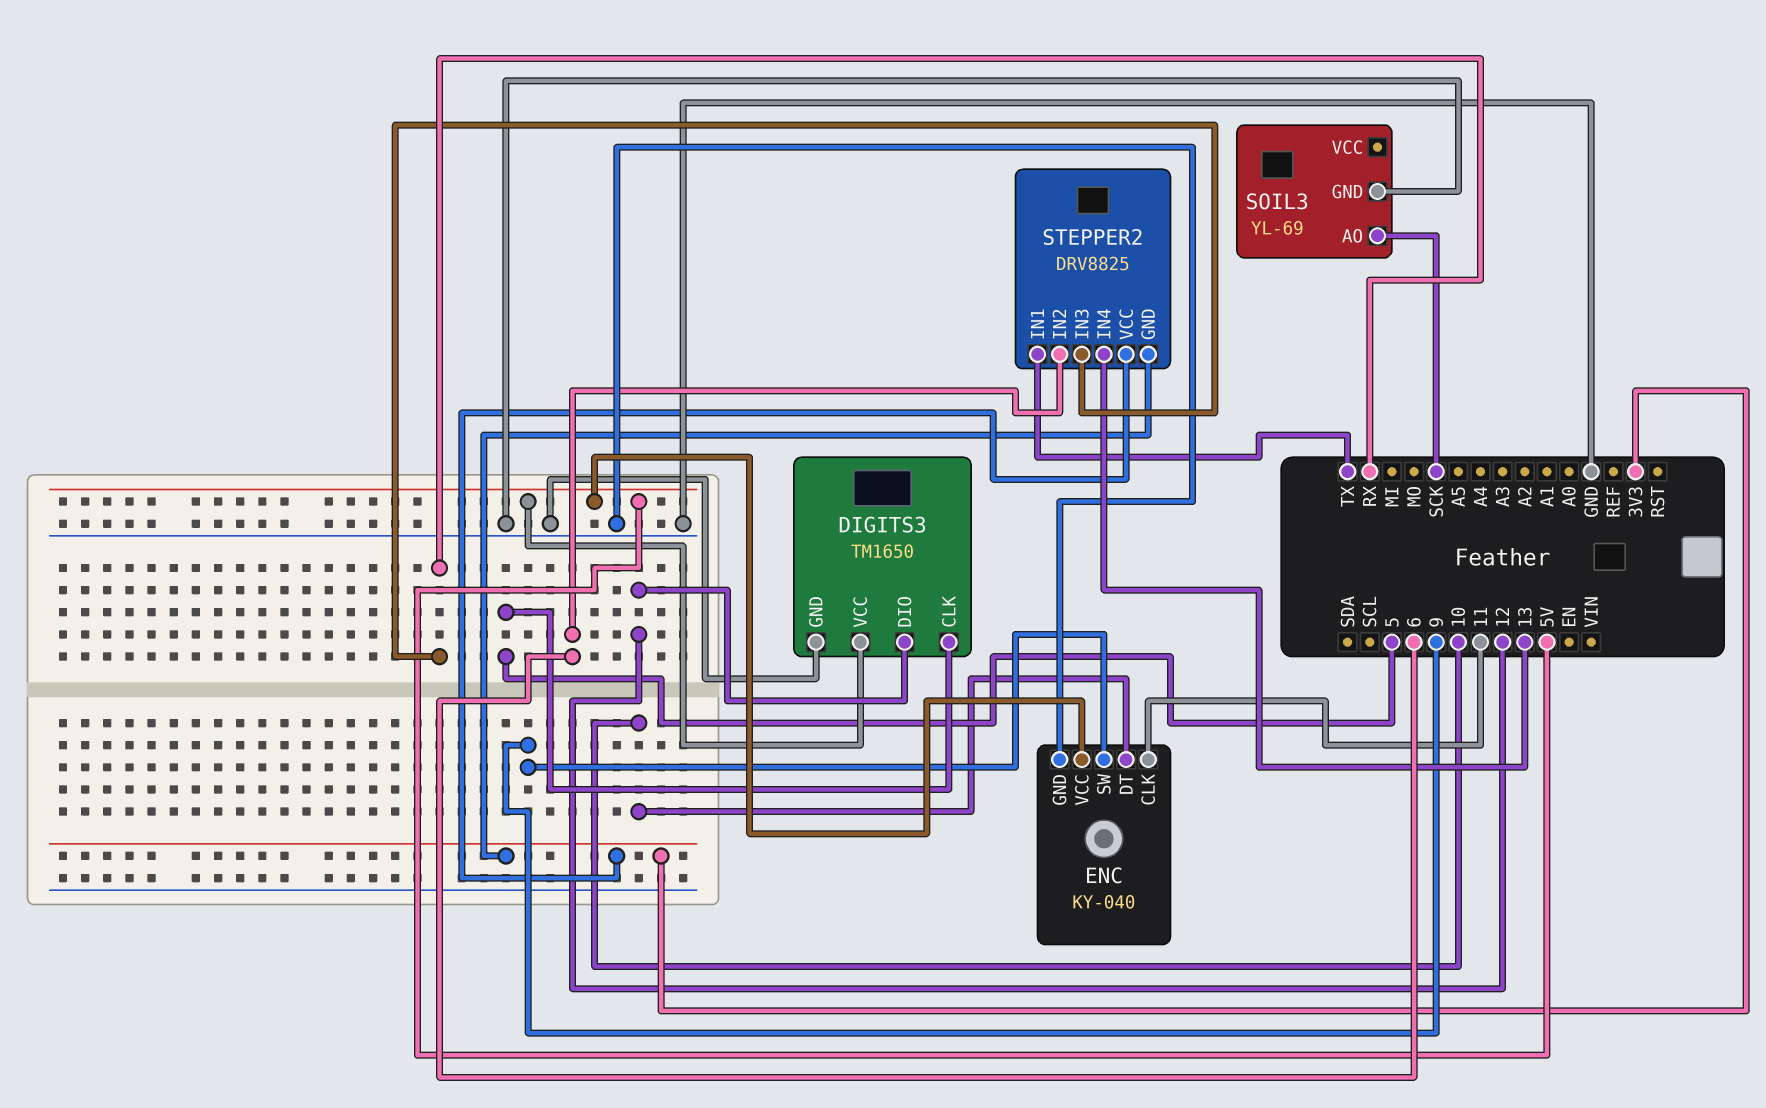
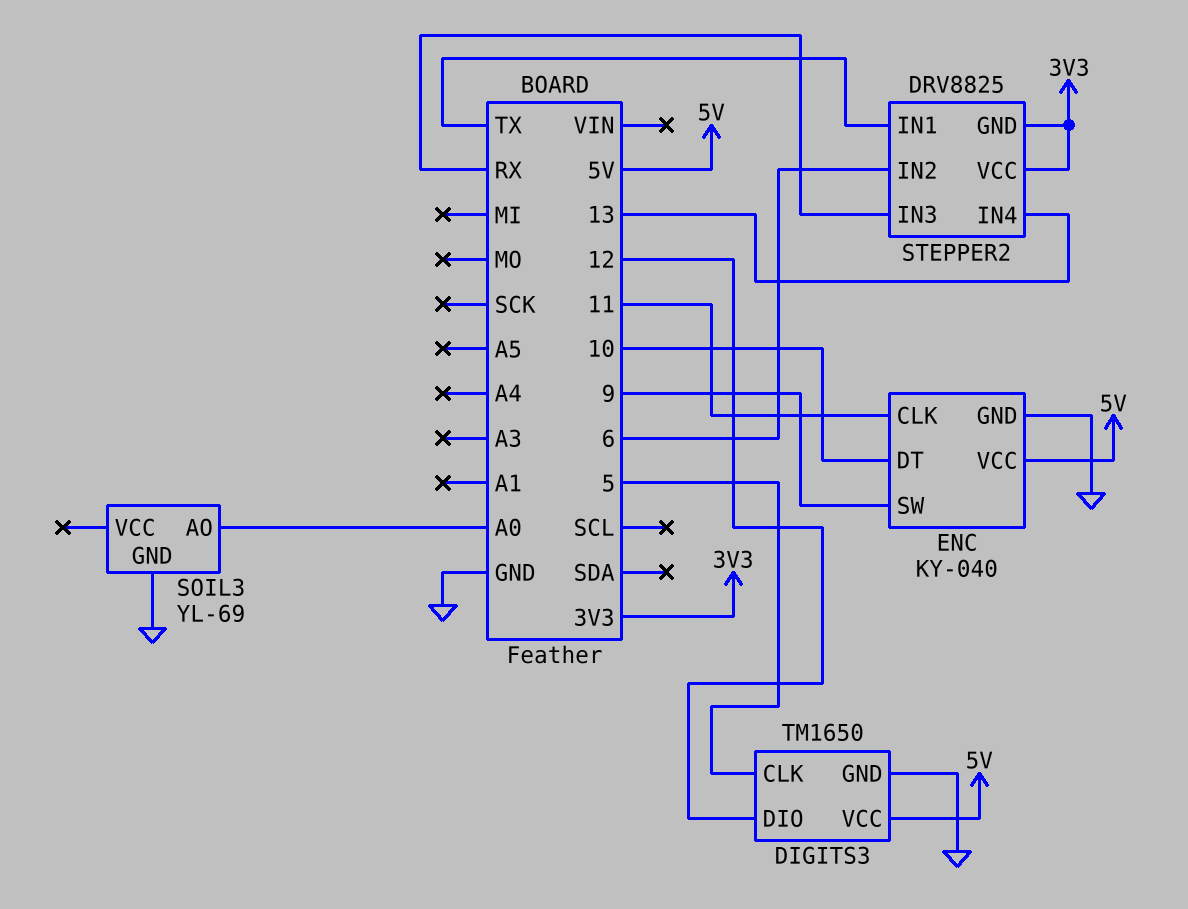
SOIL3 pin AO: SCK -> A0

